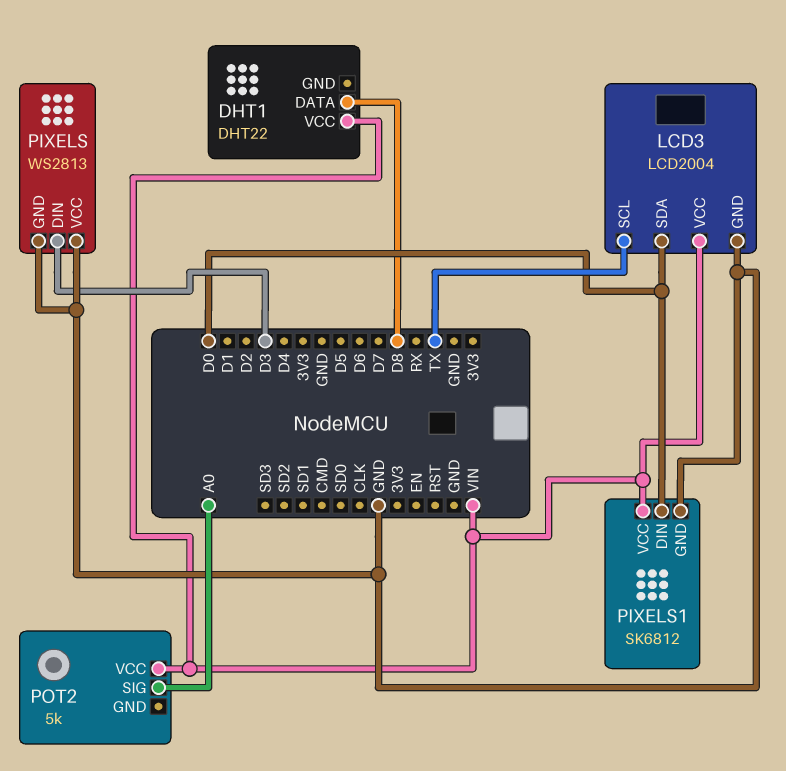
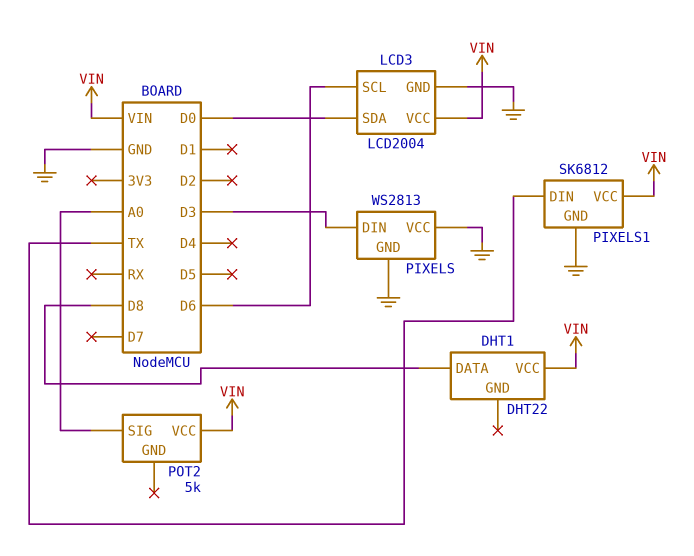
LCD3 pin SCL: TX -> D6
PIXELS1 pin DIN: D0 -> TX

